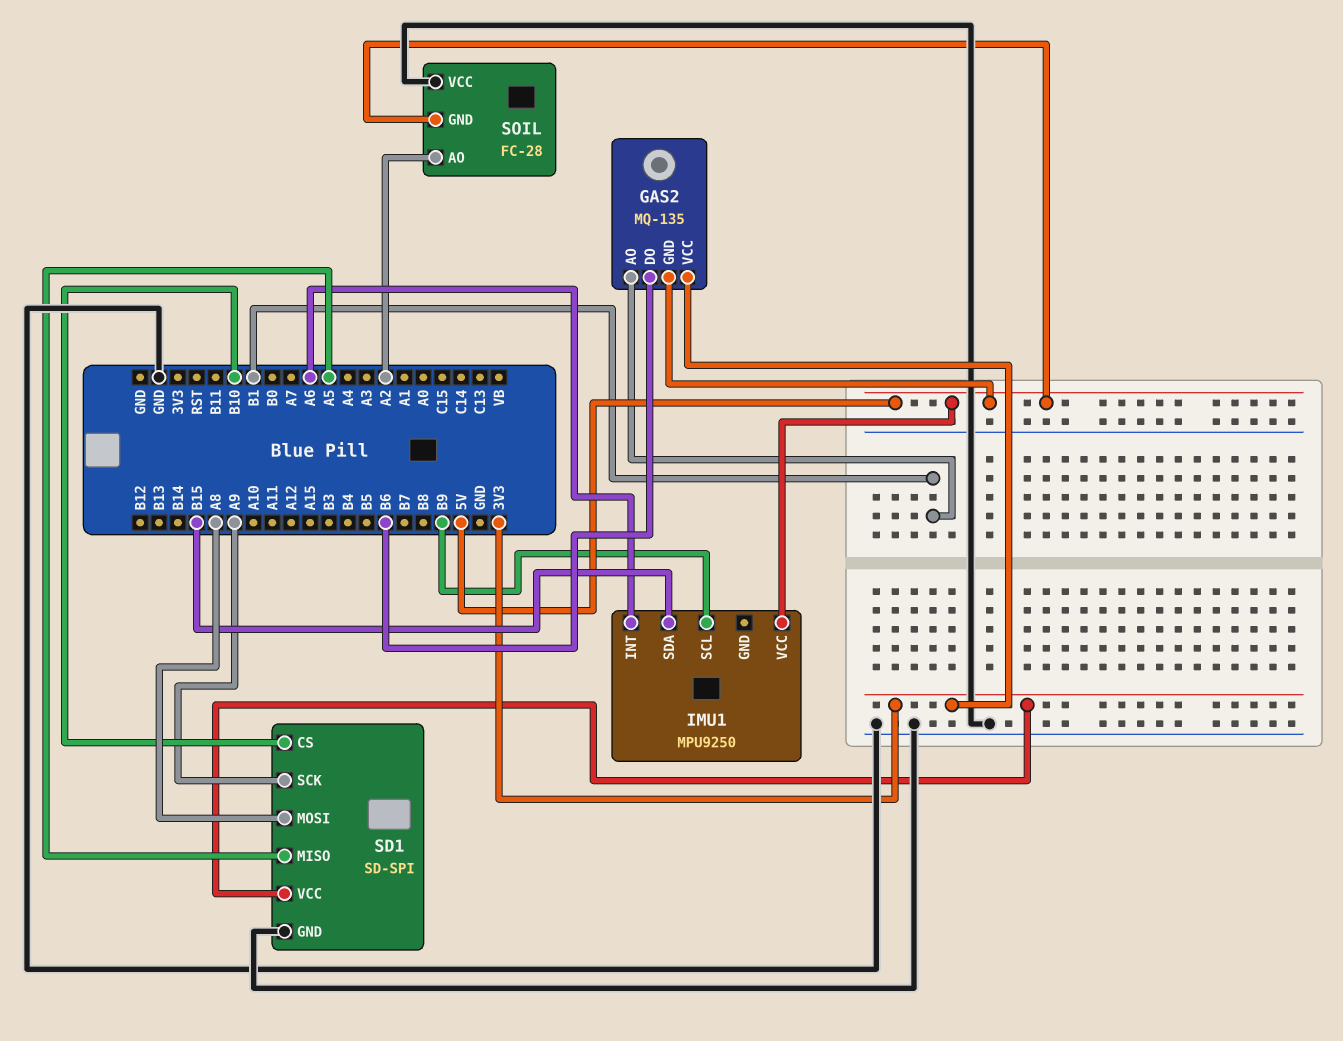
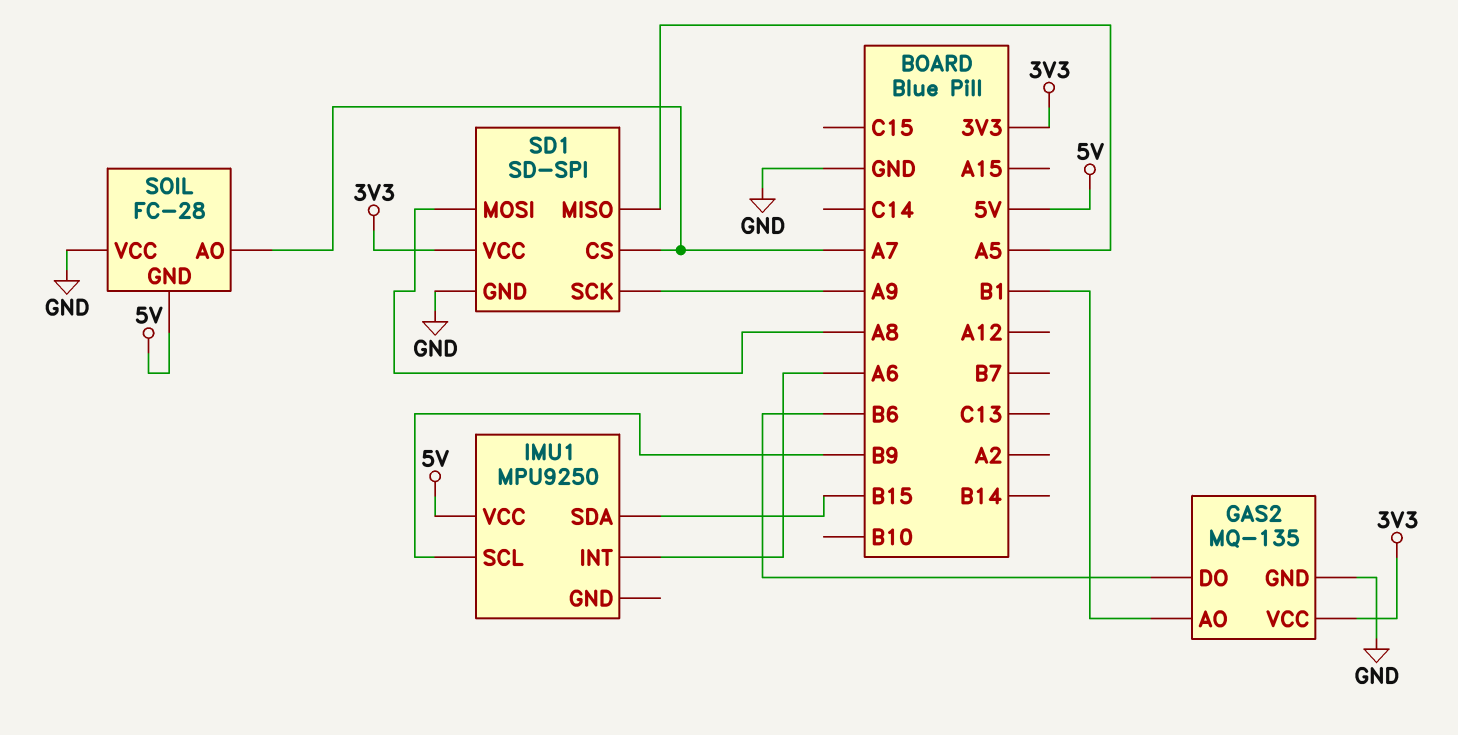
GAS2 pin GND: 5V -> GND
SD1 pin CS: B10 -> A7
SOIL pin AO: A2 -> A7

